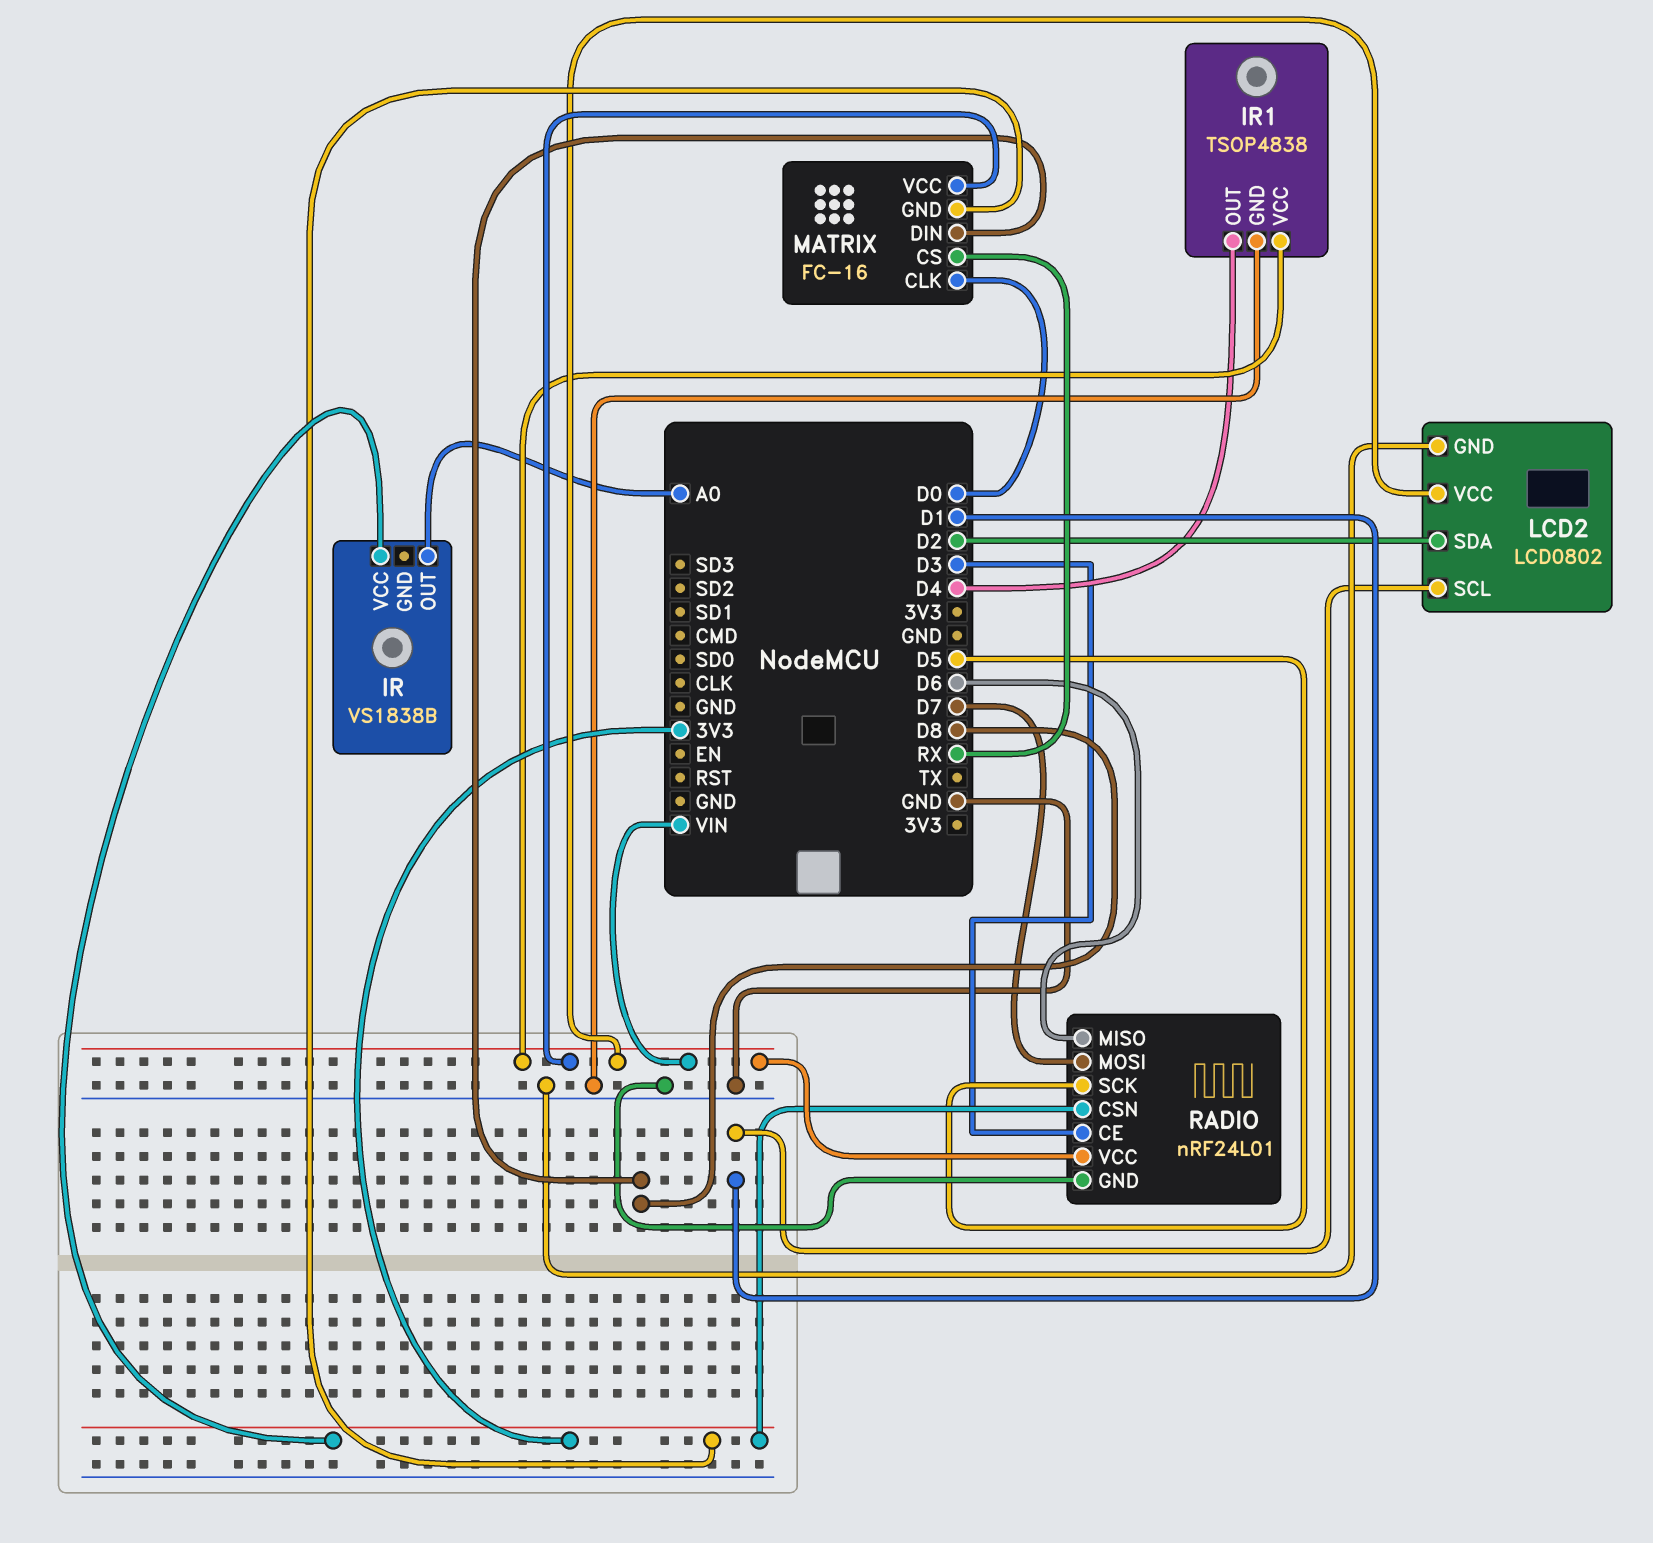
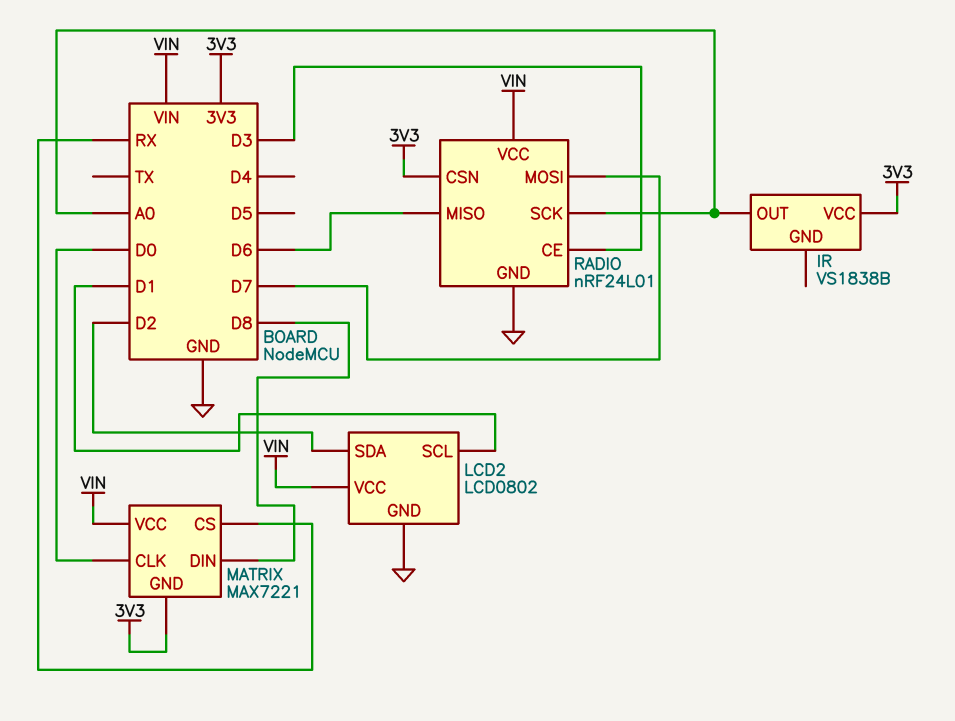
IR1: TSOP4838 -> none
IR1 pin GND: GND -> none
IR1 pin OUT: D4 -> none
IR1 pin VCC: VIN -> none
MATRIX: FC-16 -> MAX7221
RADIO pin SCK: D5 -> A0

